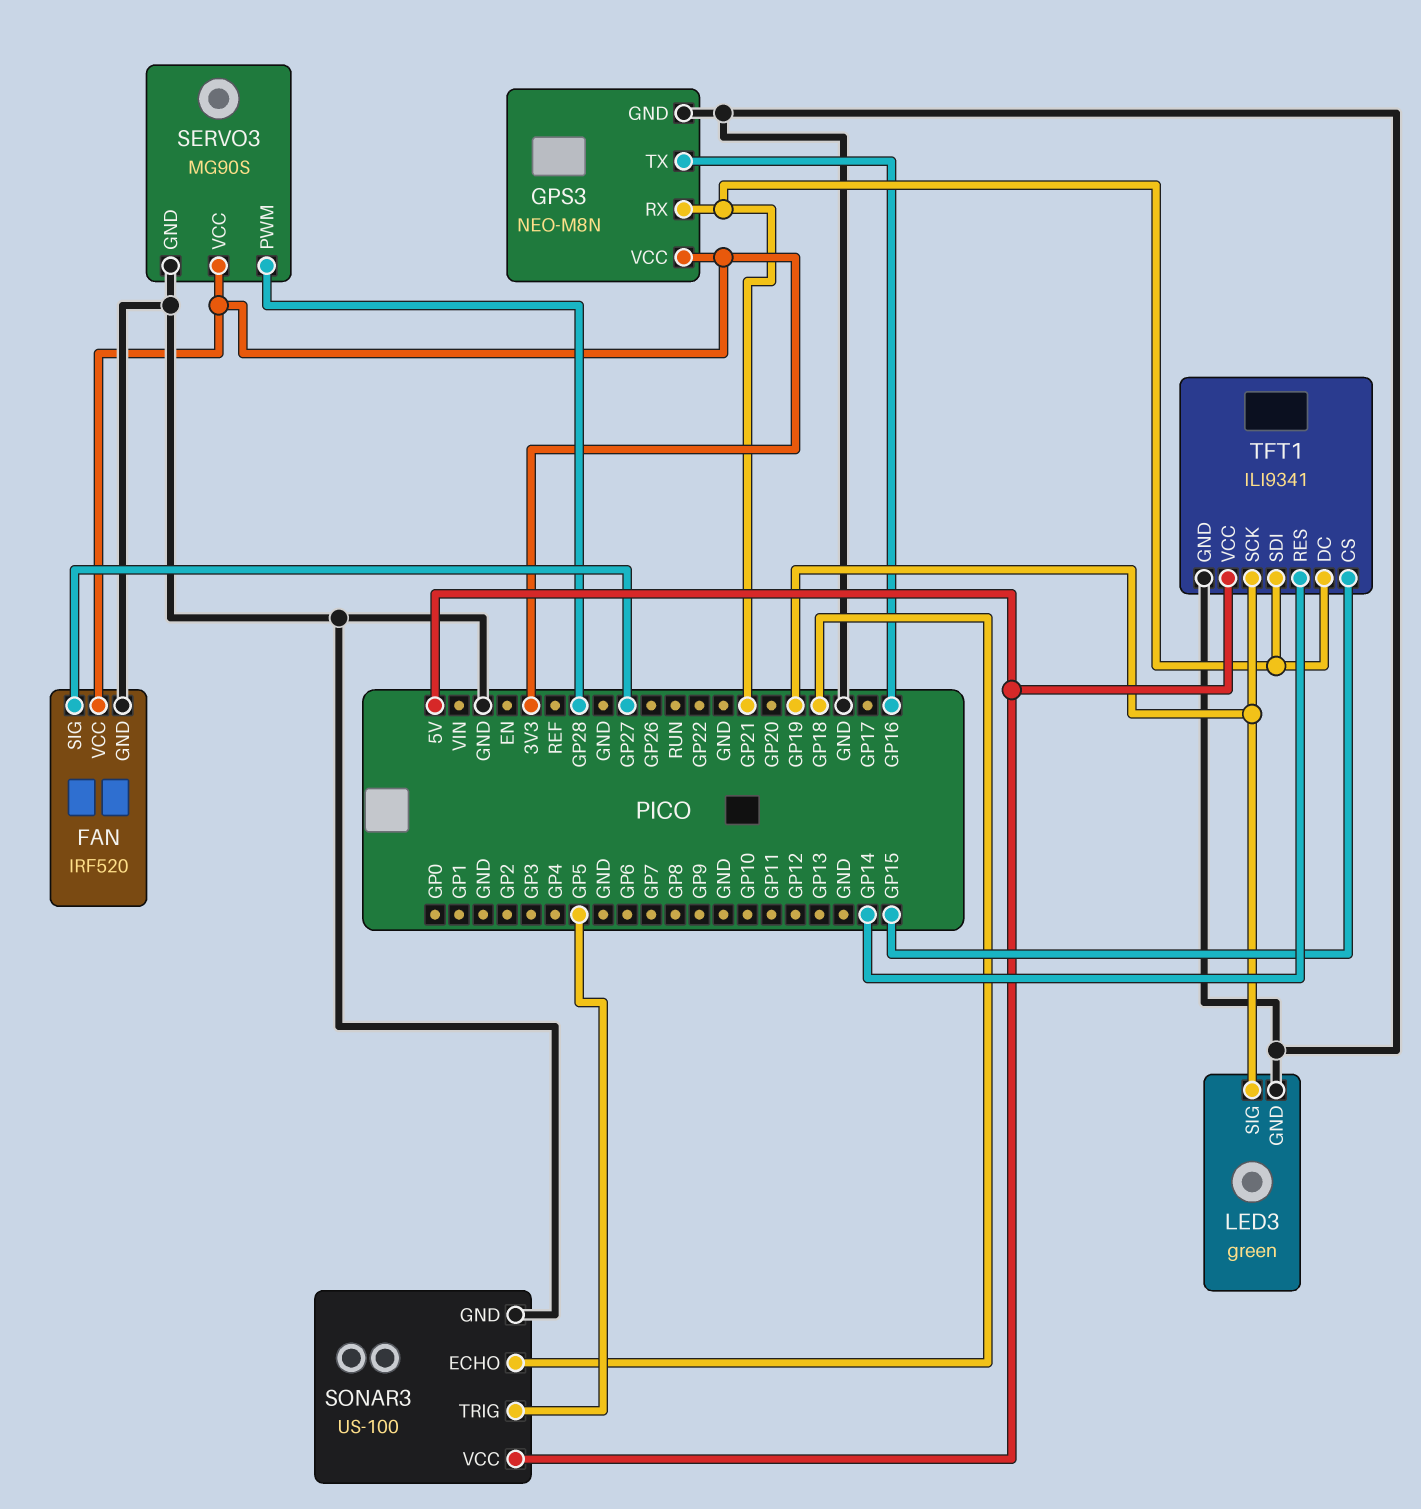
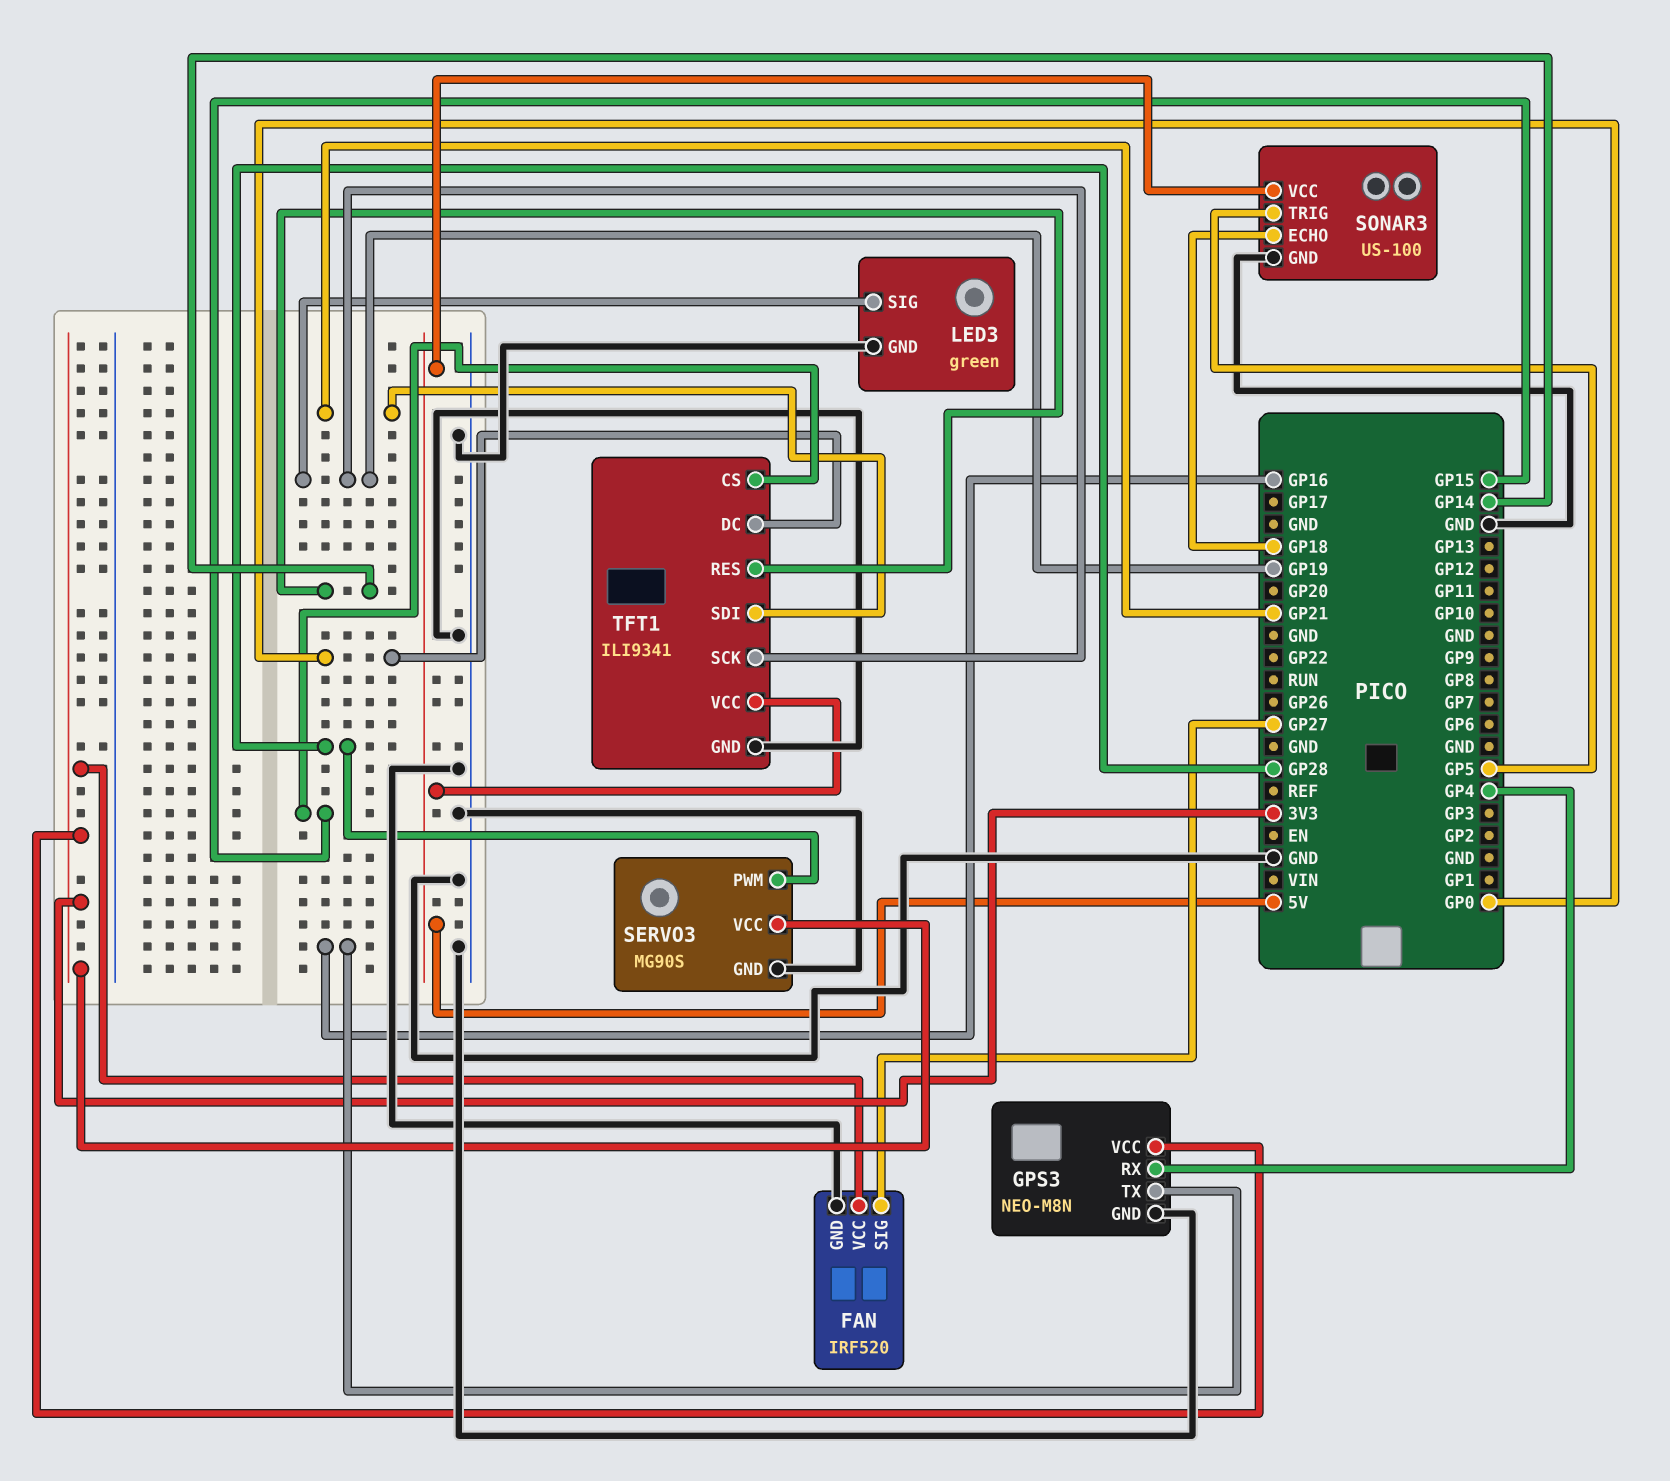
GPS3 pin RX: GP21 -> GP4
TFT1 pin DC: GP21 -> GP0

